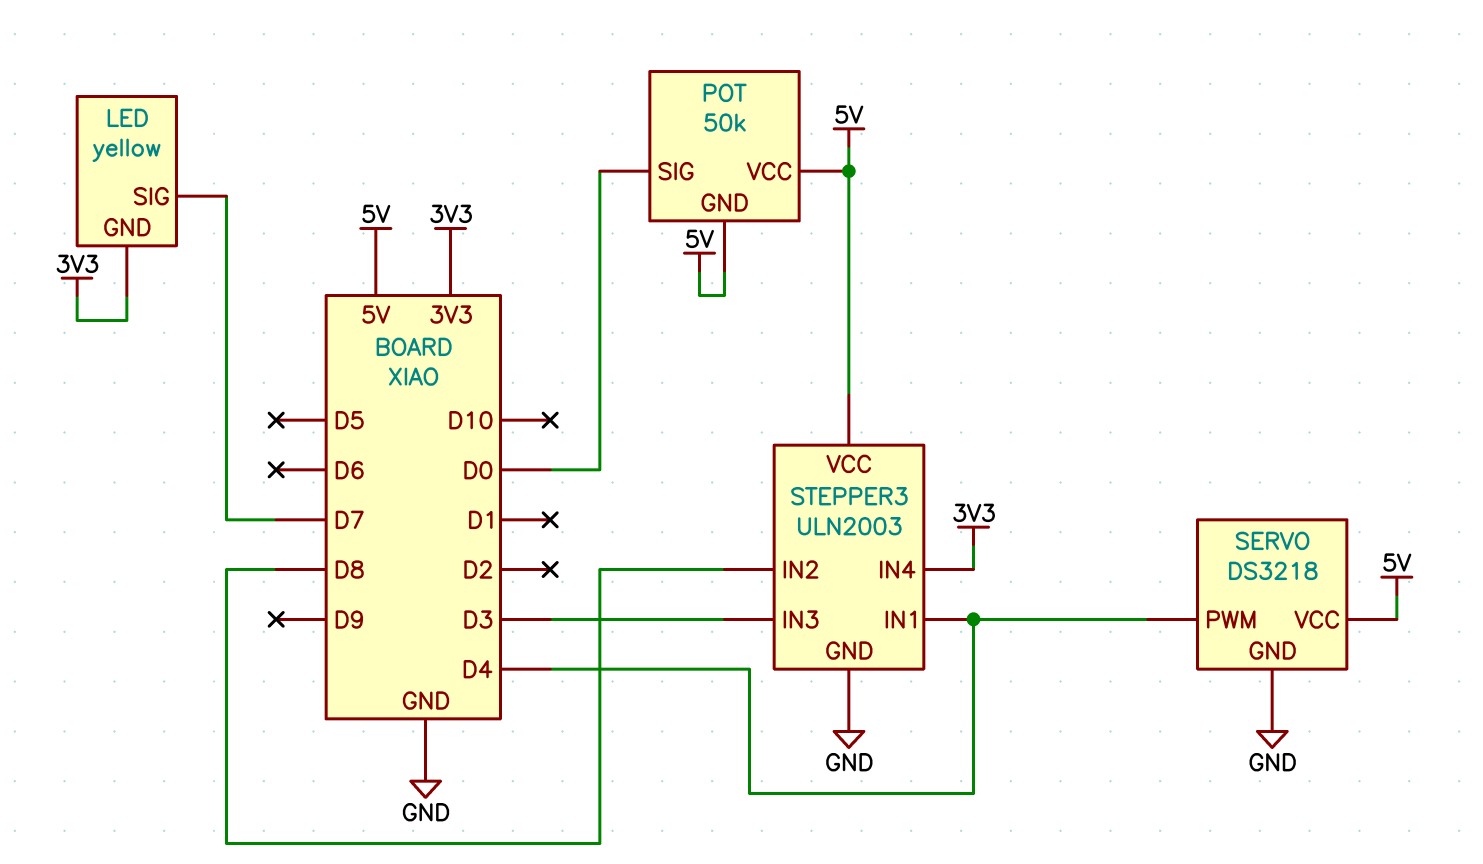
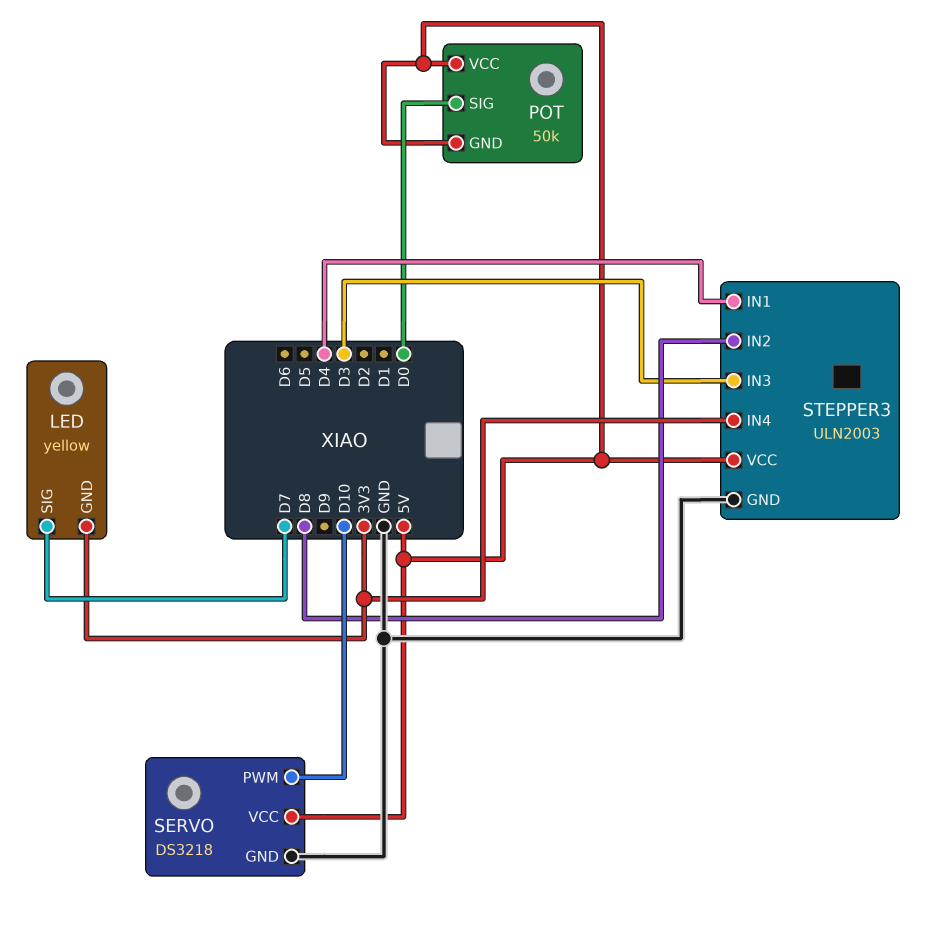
SERVO pin PWM: D4 -> D10

